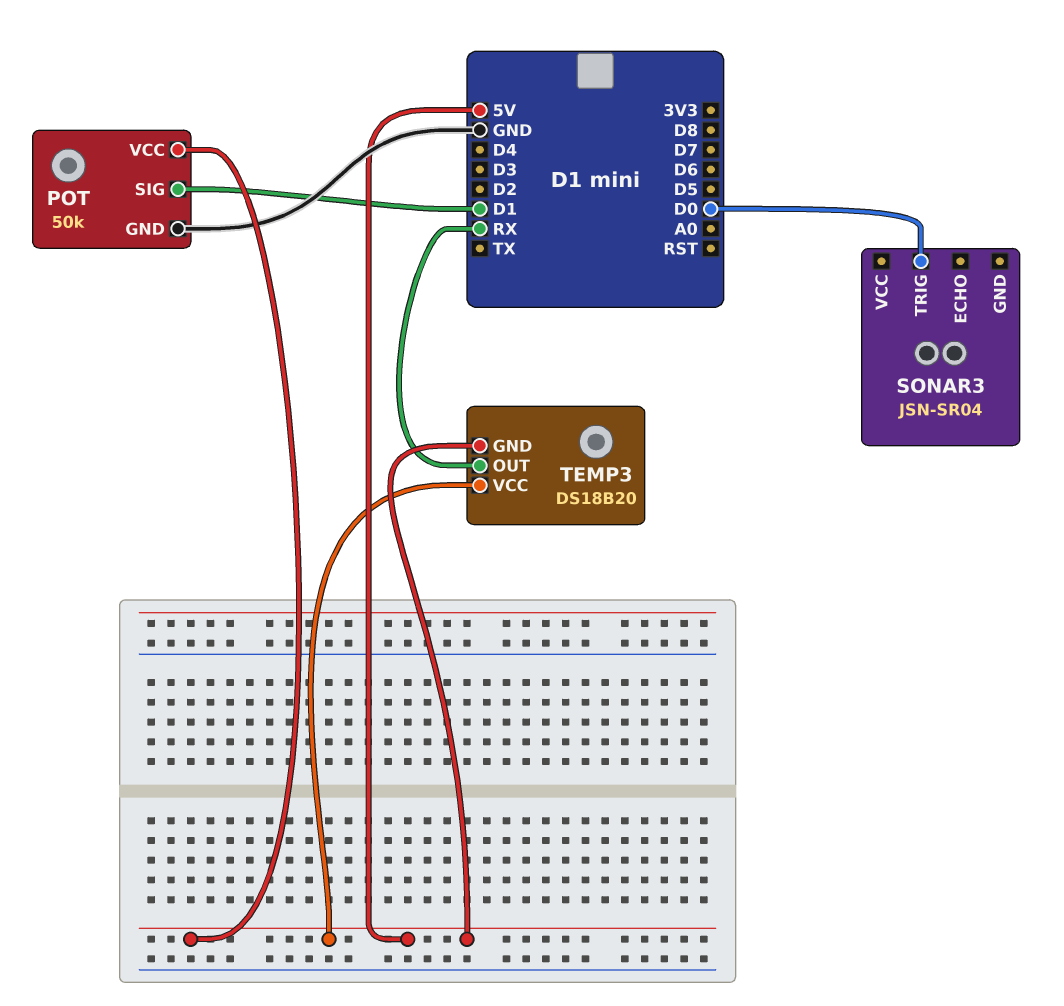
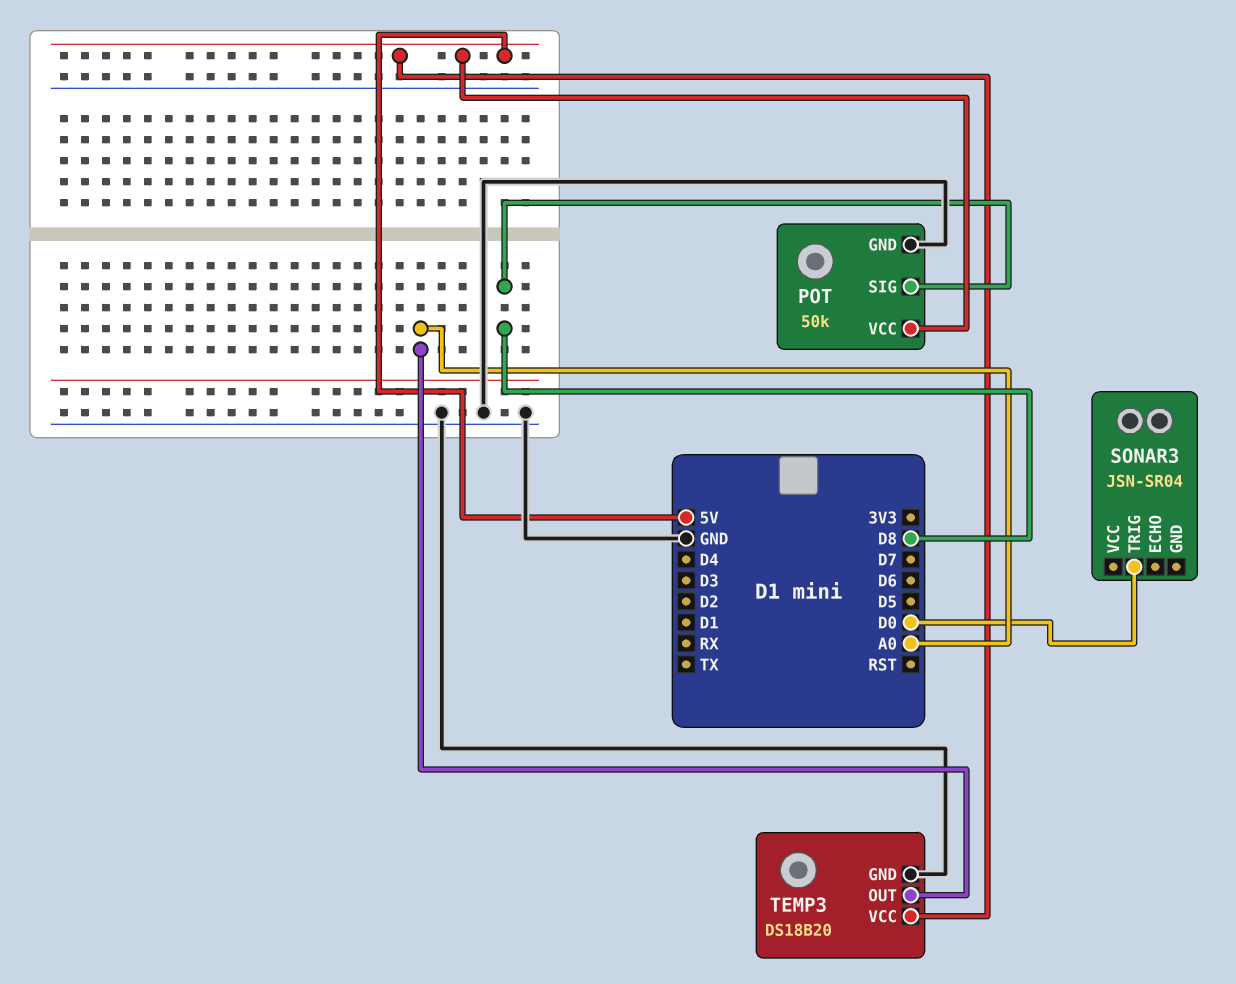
POT pin SIG: D1 -> D8
TEMP3 pin GND: 5V -> GND
TEMP3 pin OUT: RX -> A0

